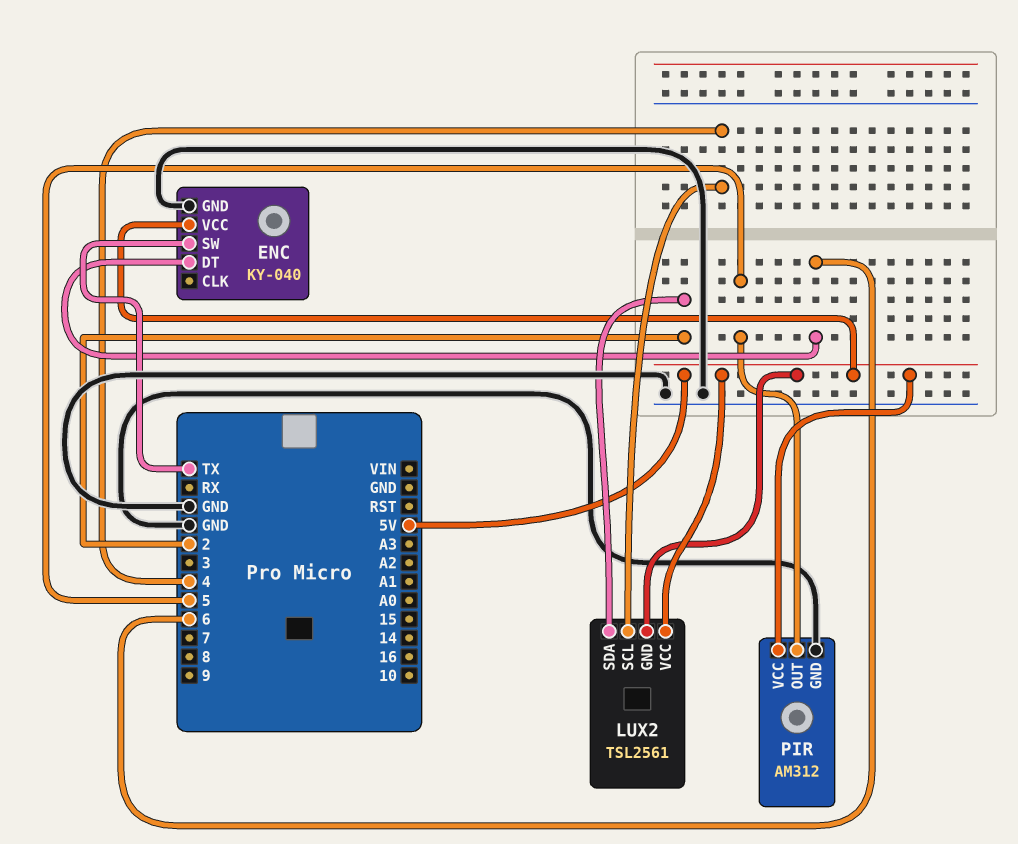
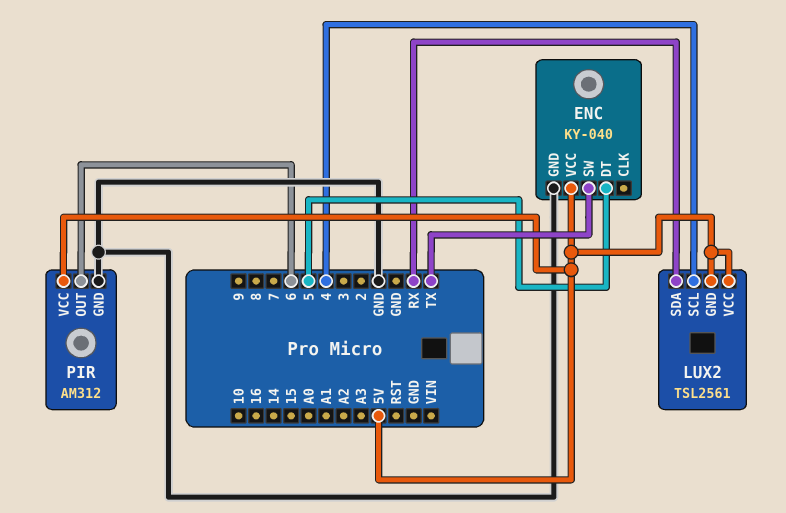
ENC pin DT: 6 -> 5
LUX2 pin SDA: 2 -> RX
PIR pin OUT: 5 -> 6

